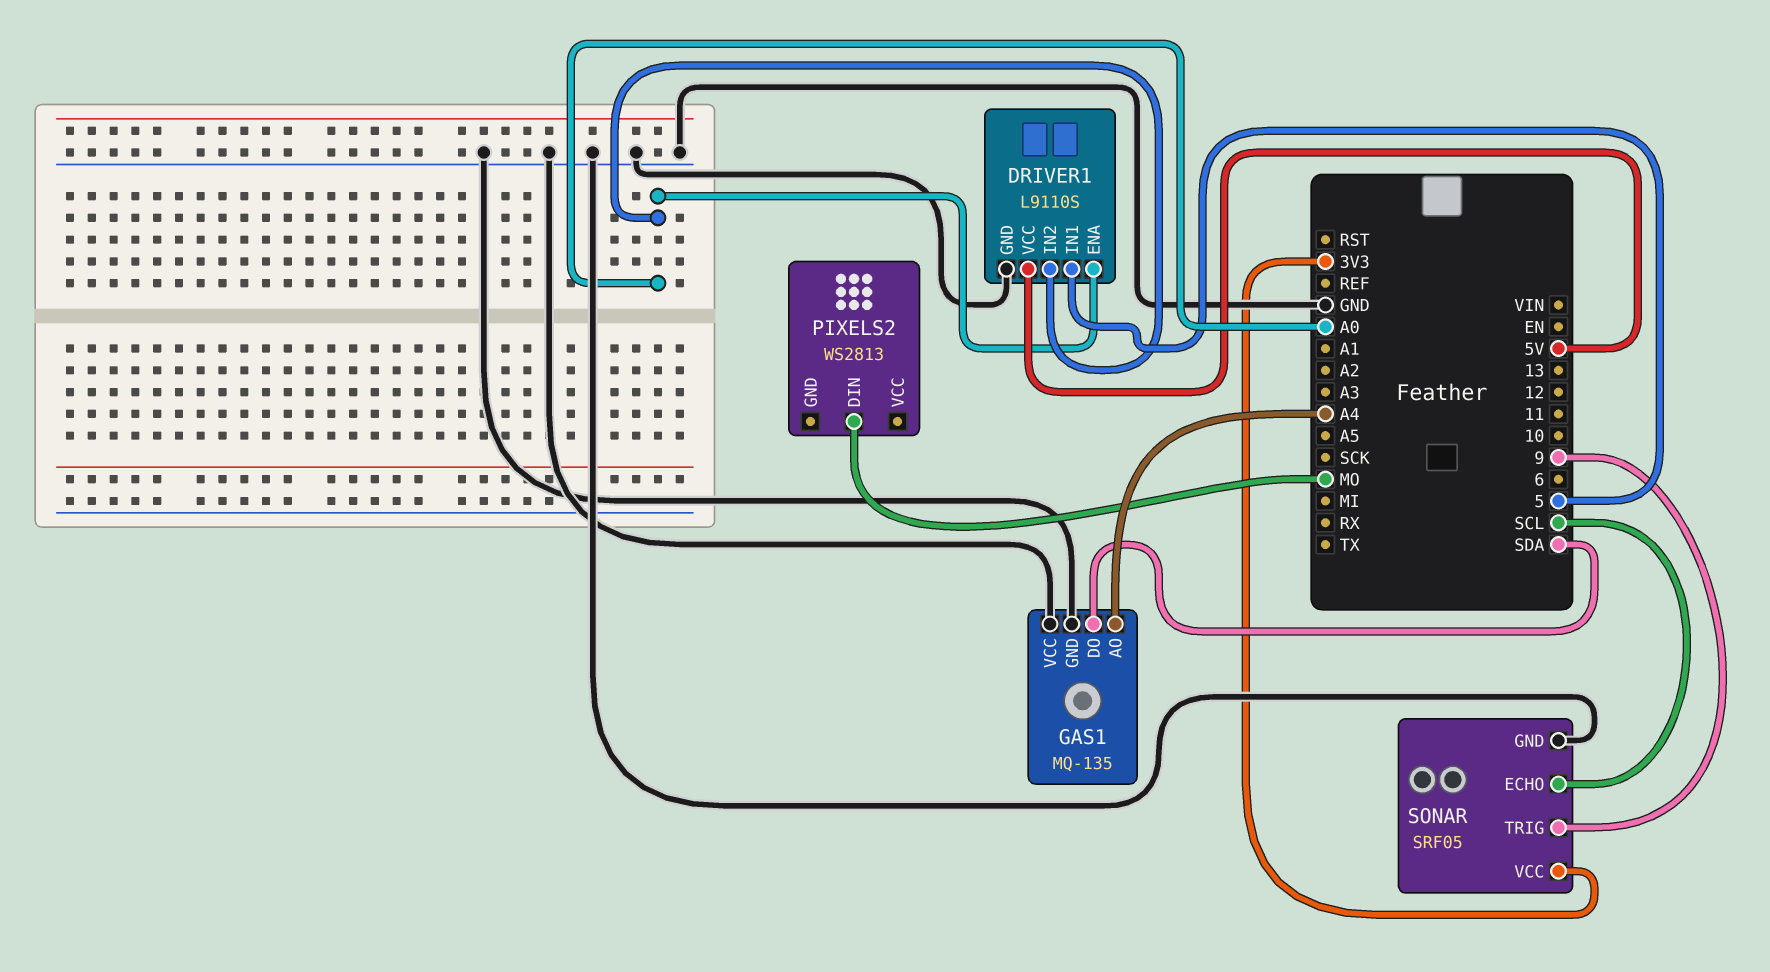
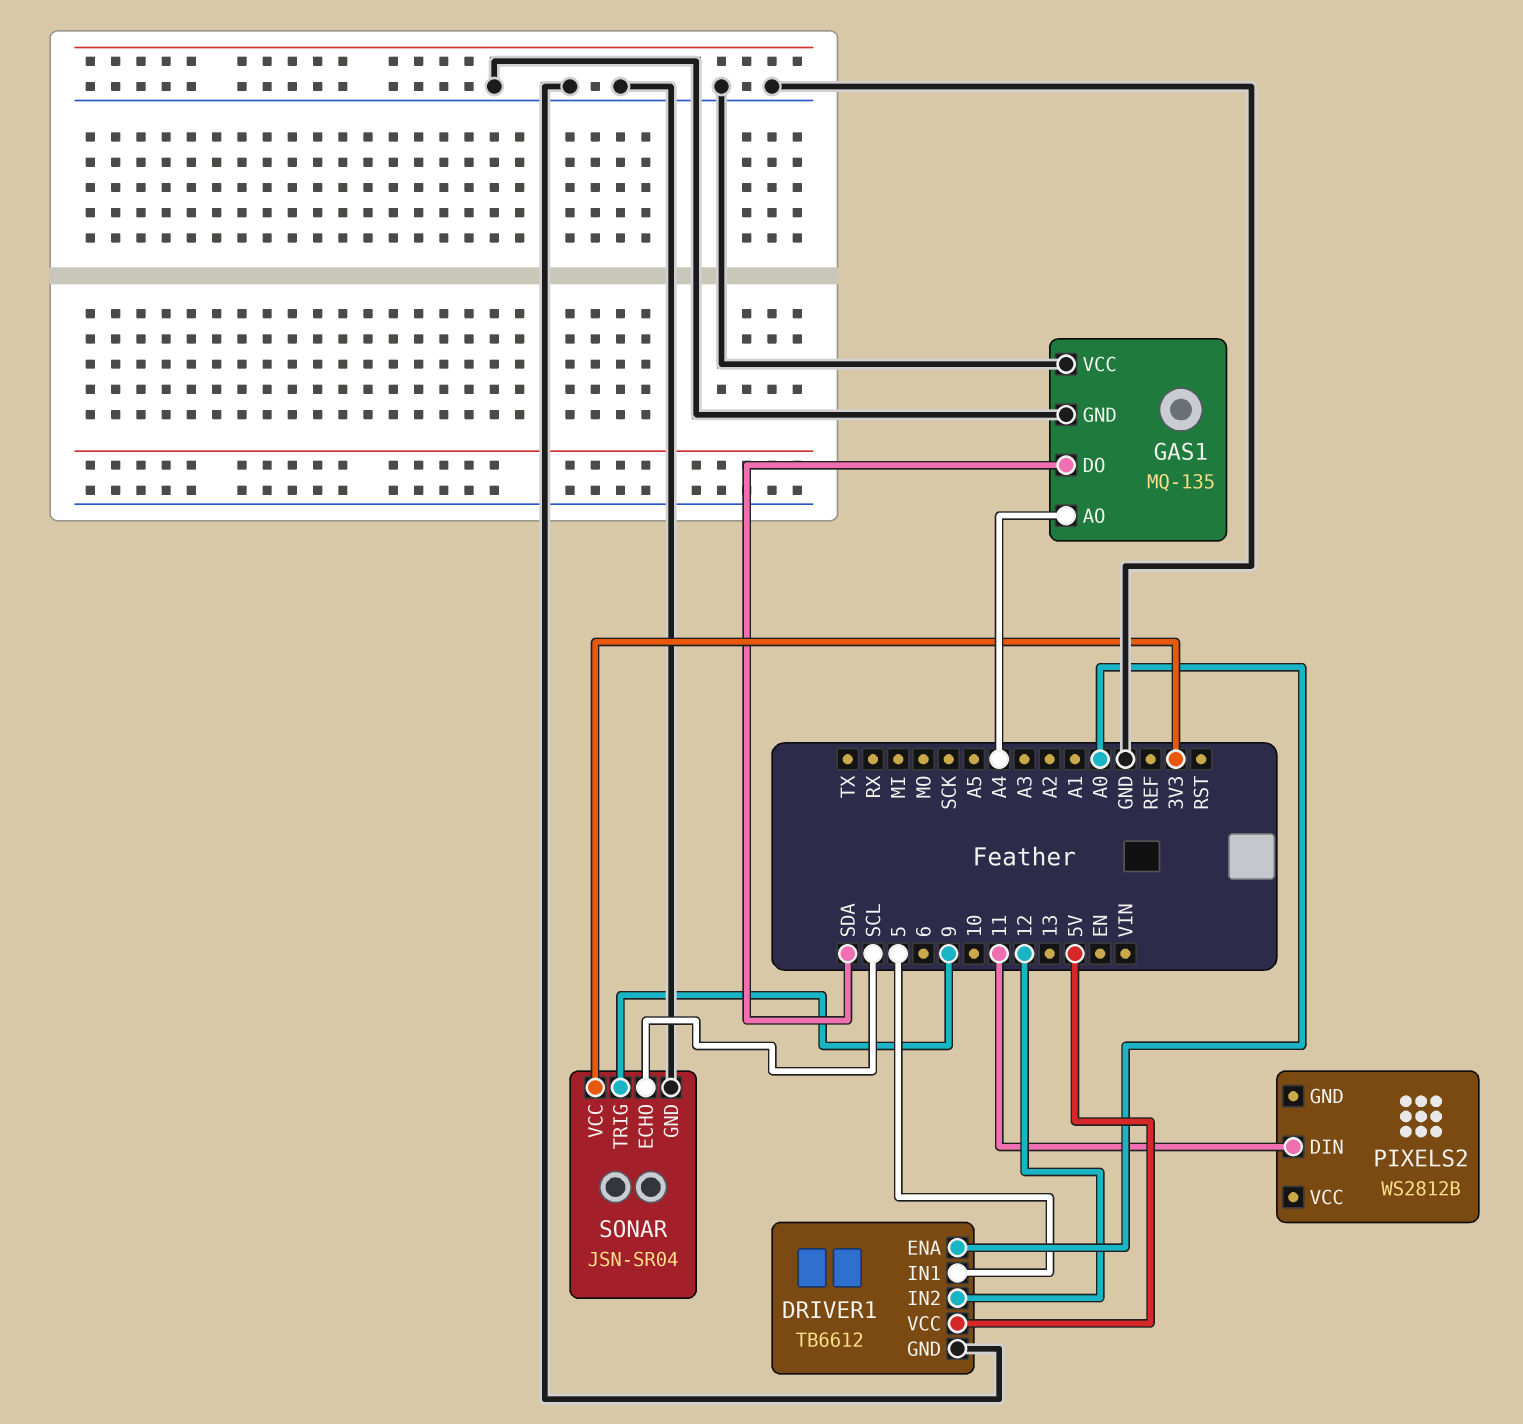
DRIVER1: L9110S -> TB6612
DRIVER1 pin IN2: A0 -> 12
PIXELS2: WS2813 -> WS2812B
PIXELS2 pin DIN: MO -> 11
SONAR: SRF05 -> JSN-SR04

